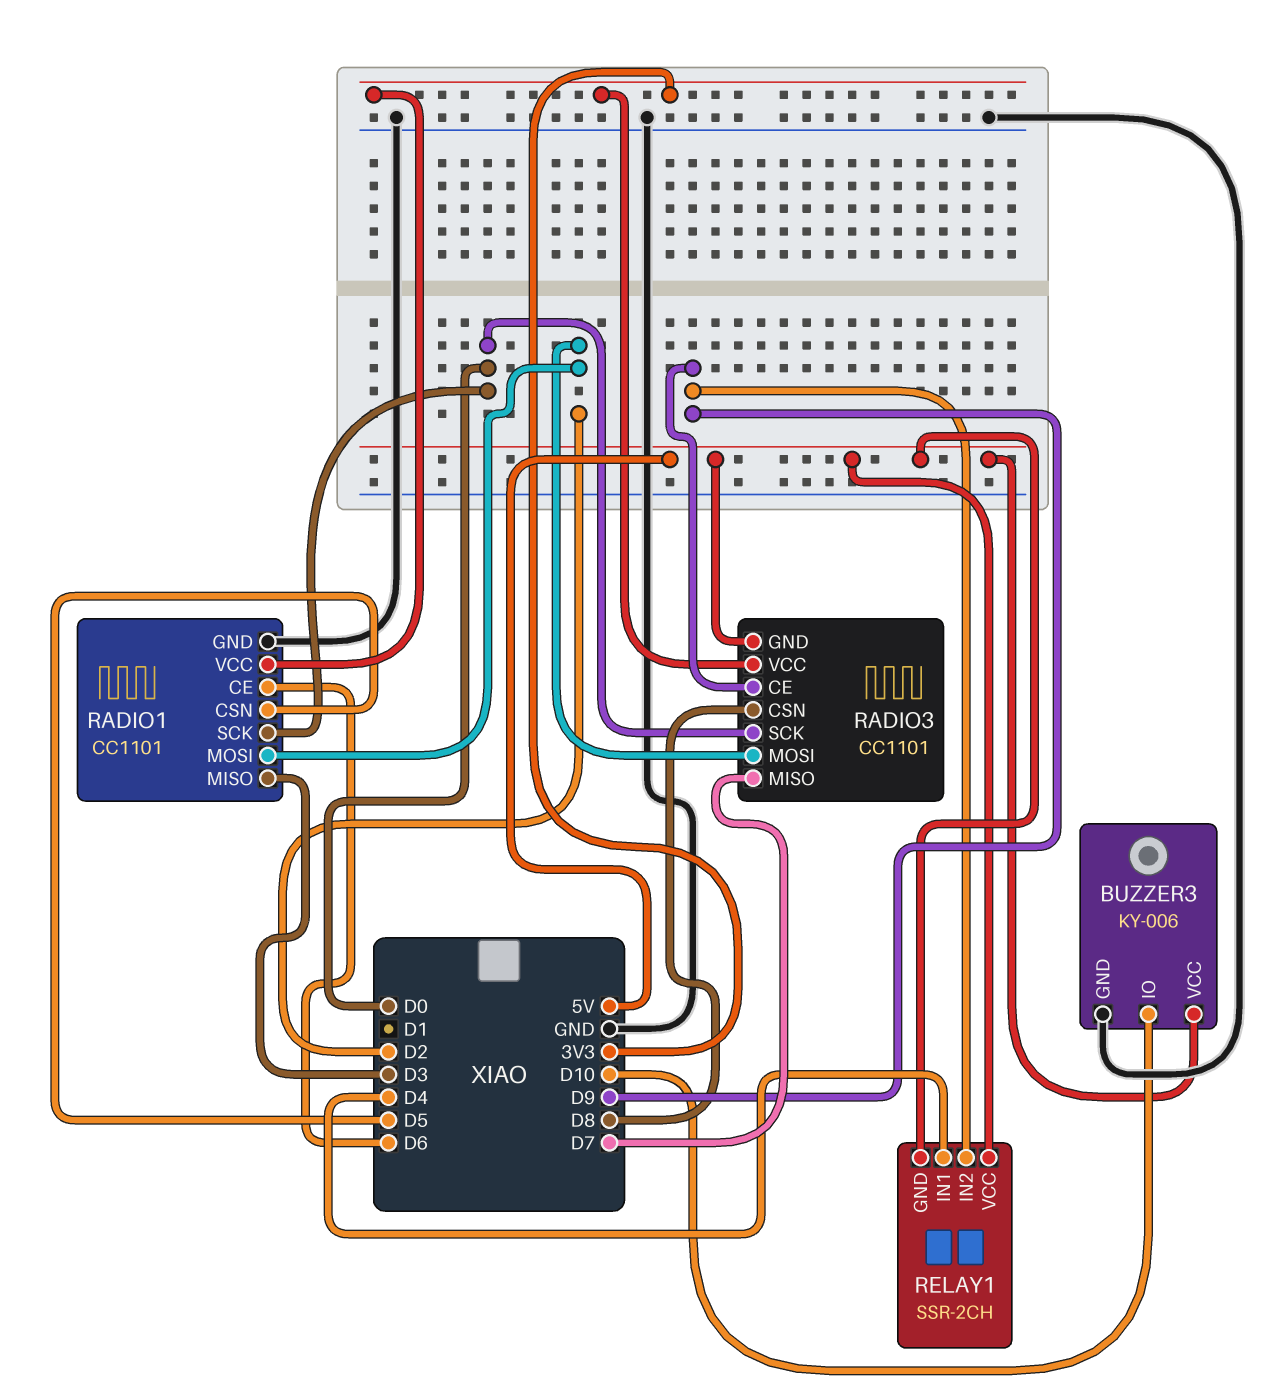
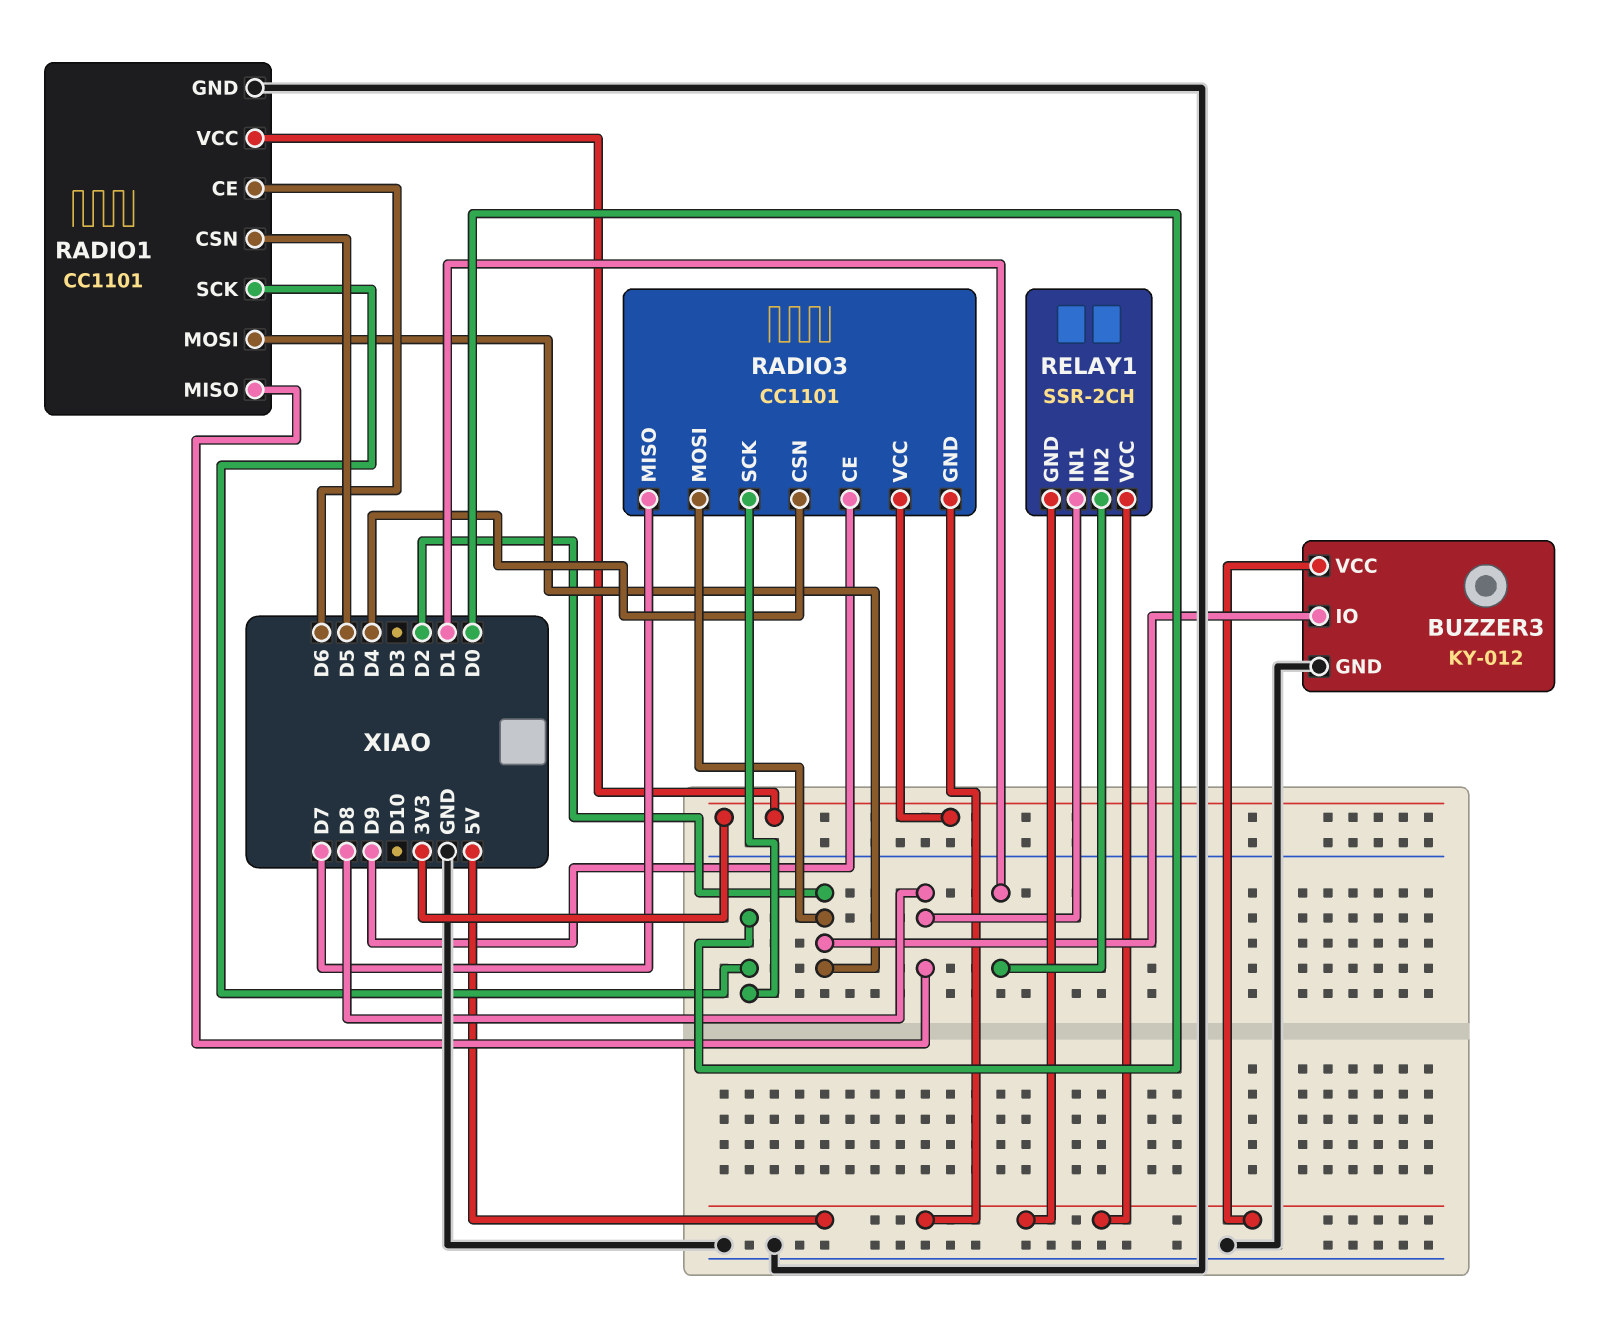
BUZZER3: KY-006 -> KY-012
BUZZER3 pin IO: D10 -> D2
RADIO1 pin MISO: D3 -> D8
RADIO3 pin CSN: D8 -> D4
RELAY1 pin IN1: D4 -> D8
RELAY1 pin IN2: D9 -> D1

